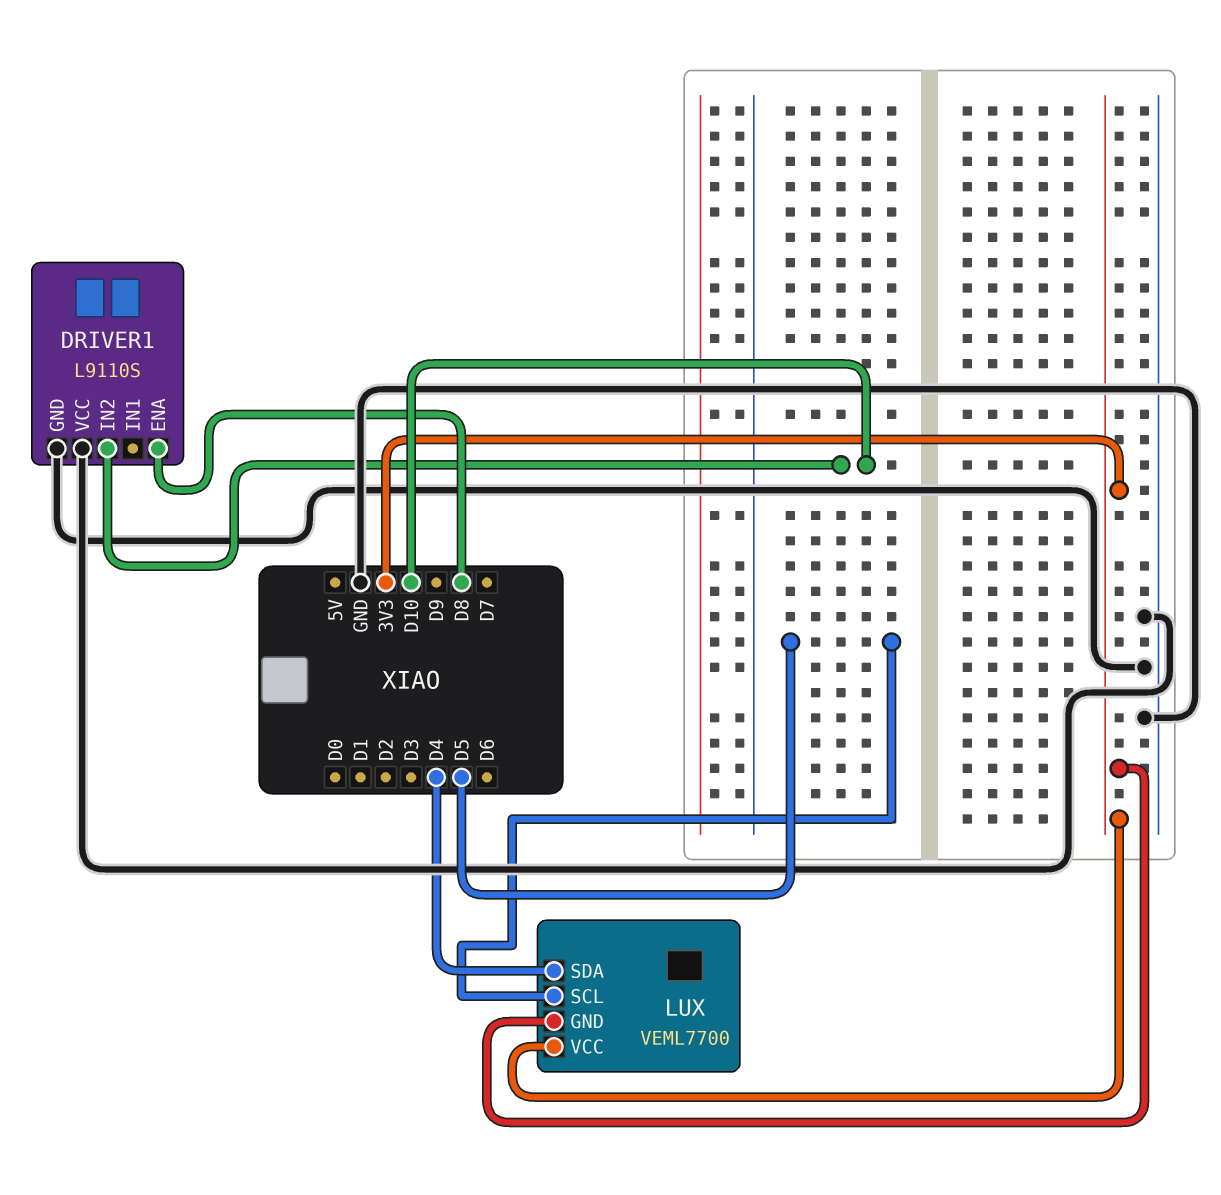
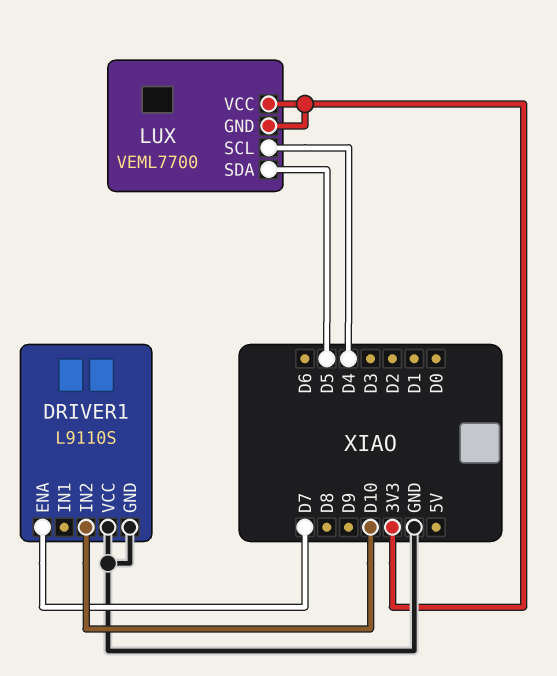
DRIVER1 pin ENA: D8 -> D7
LUX pin SCL: D5 -> D4
LUX pin SDA: D4 -> D5

